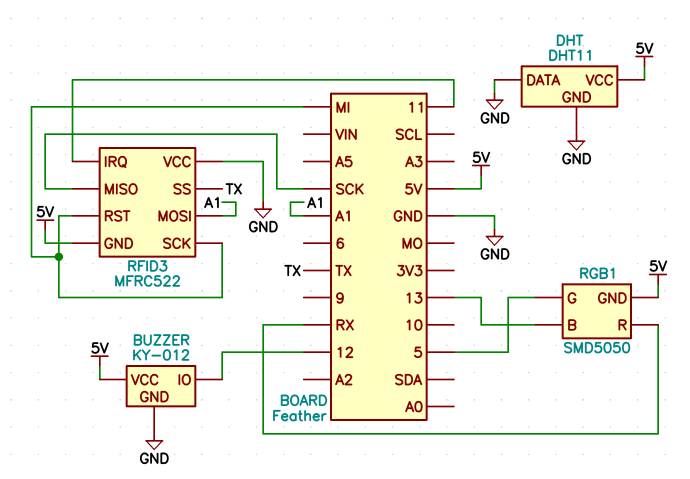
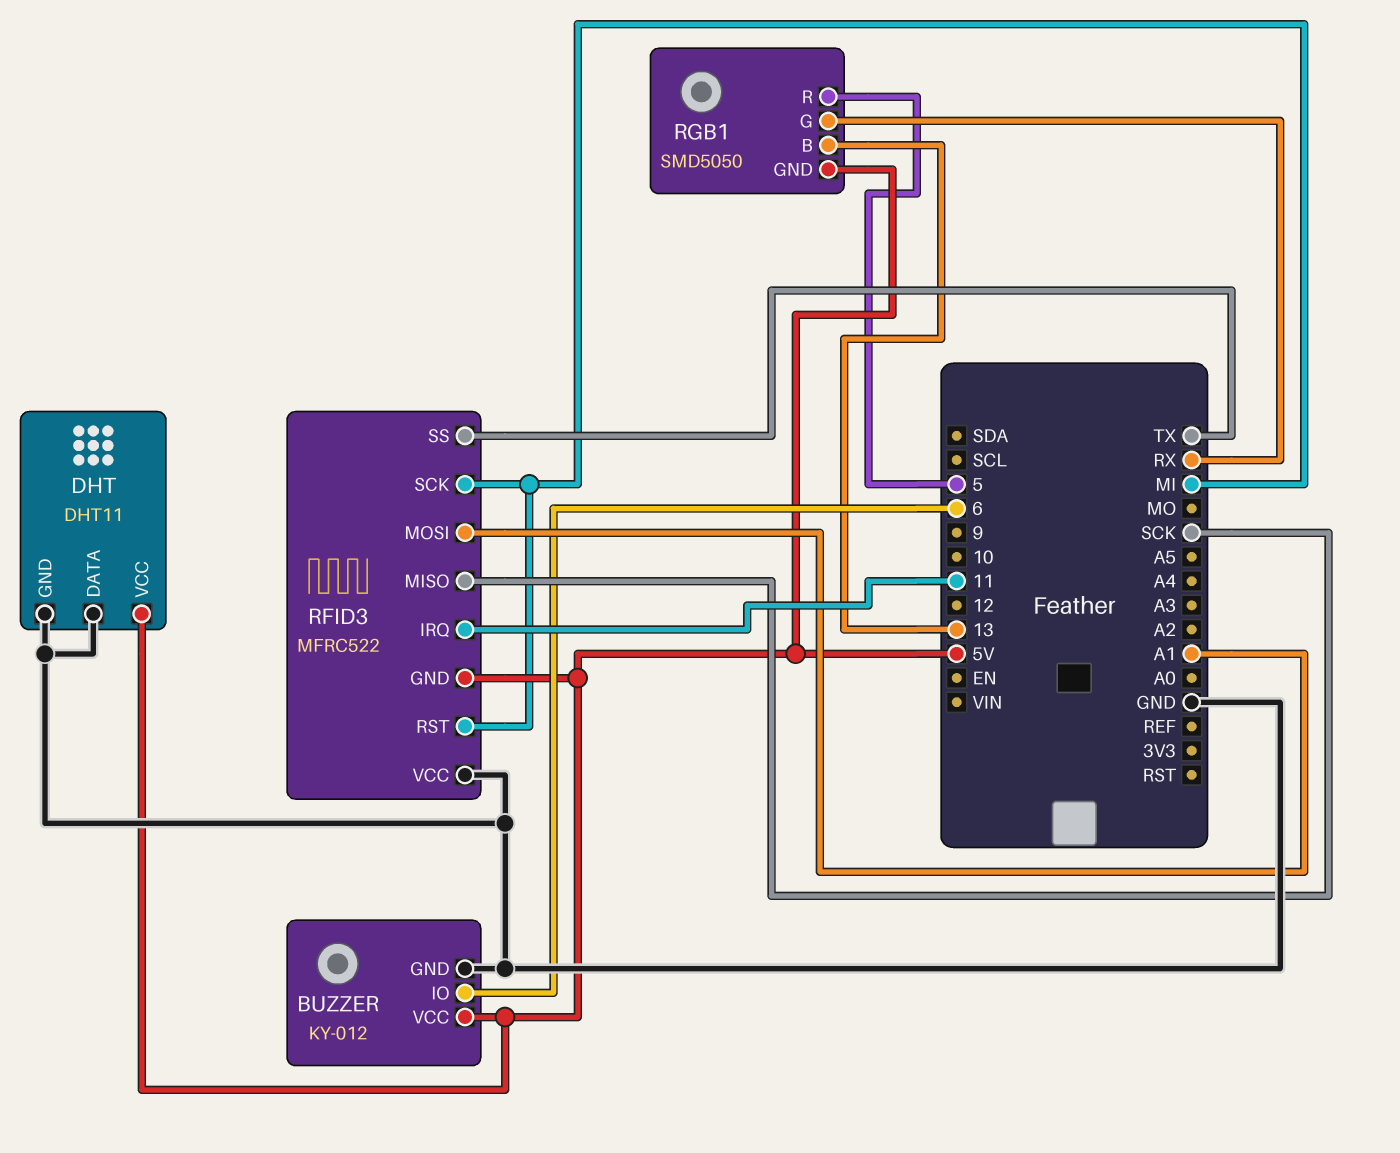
BUZZER pin IO: 12 -> 6
RGB1 pin G: 5 -> RX
RGB1 pin R: RX -> 5

